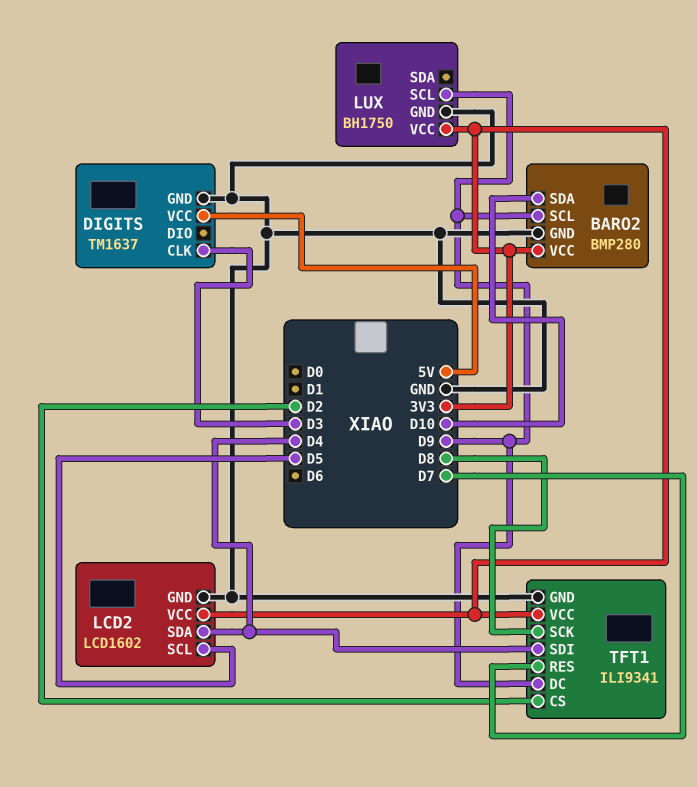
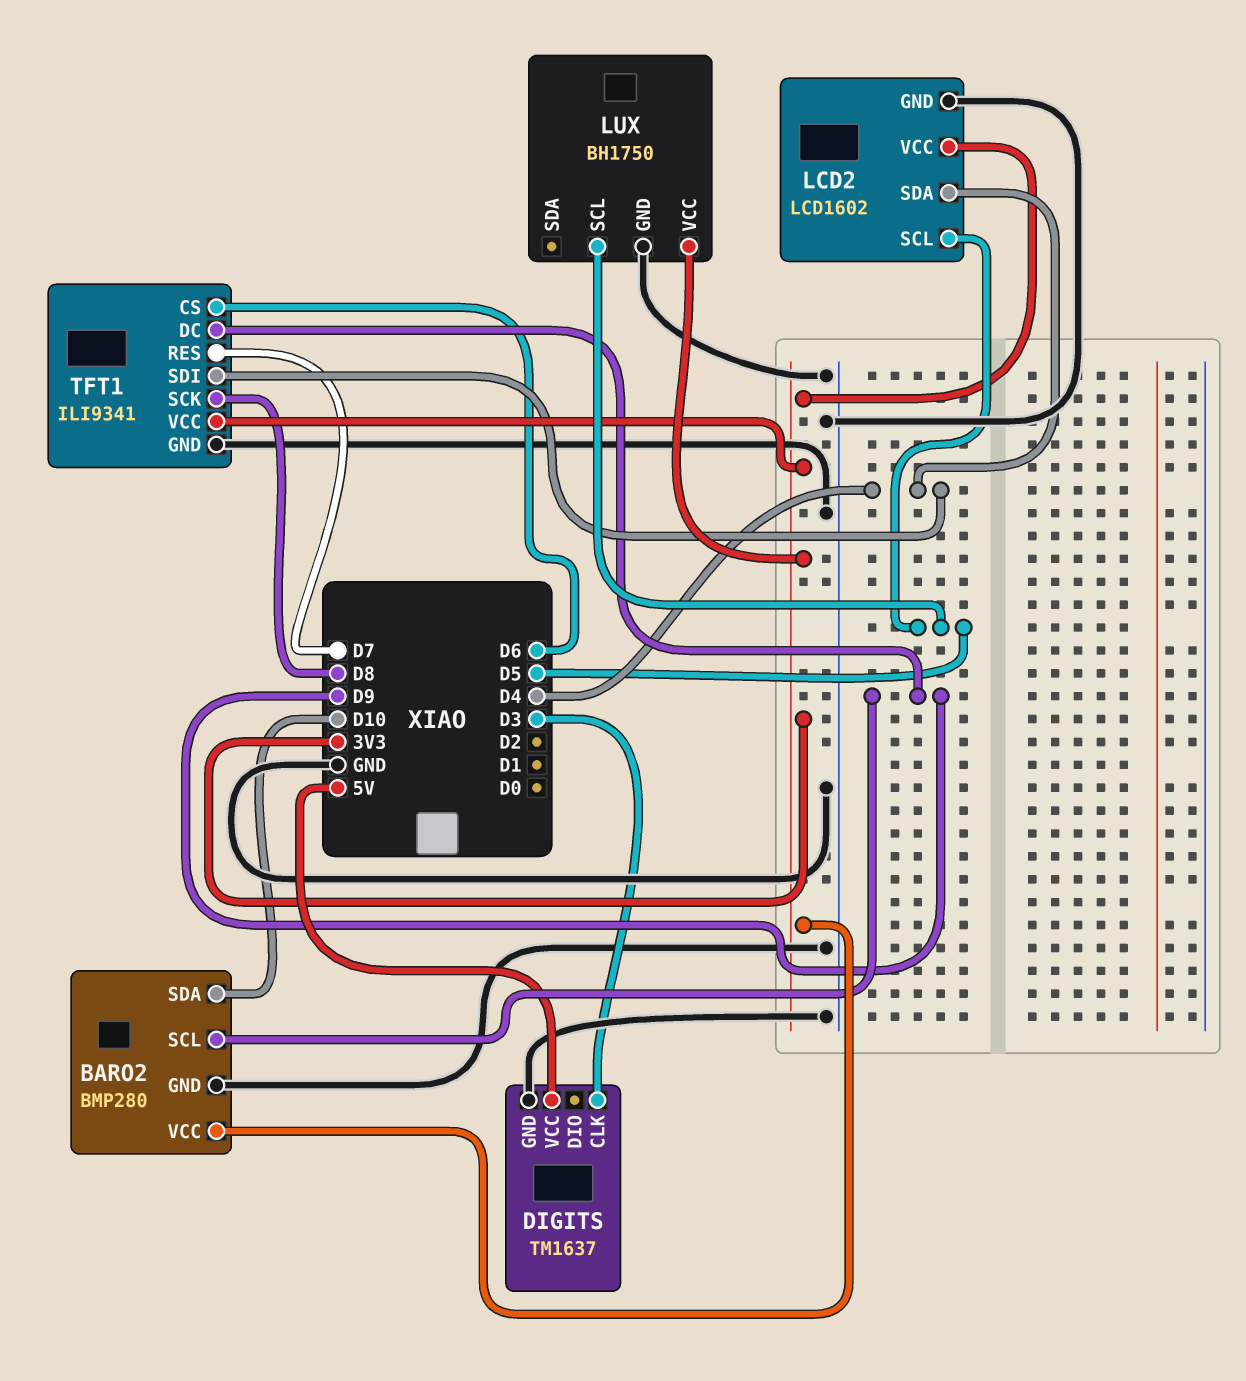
LUX pin SCL: D9 -> D5
TFT1 pin CS: D2 -> D6

